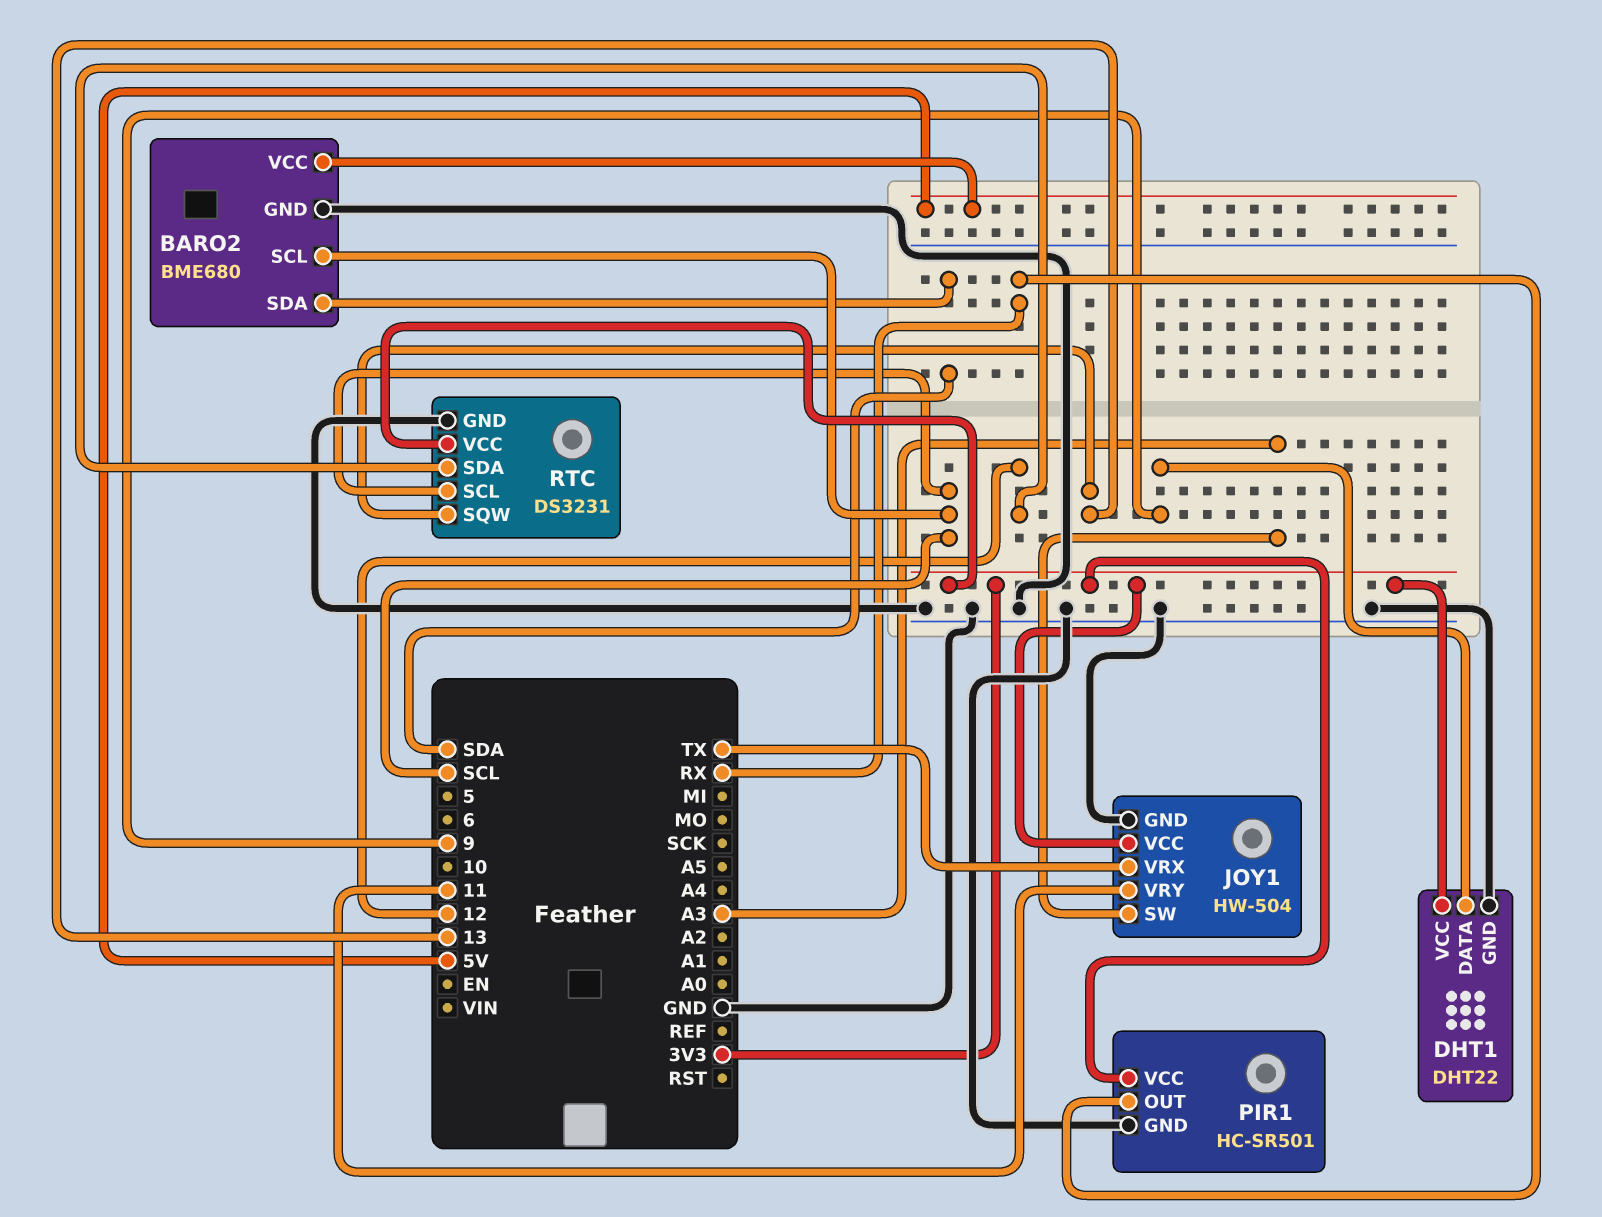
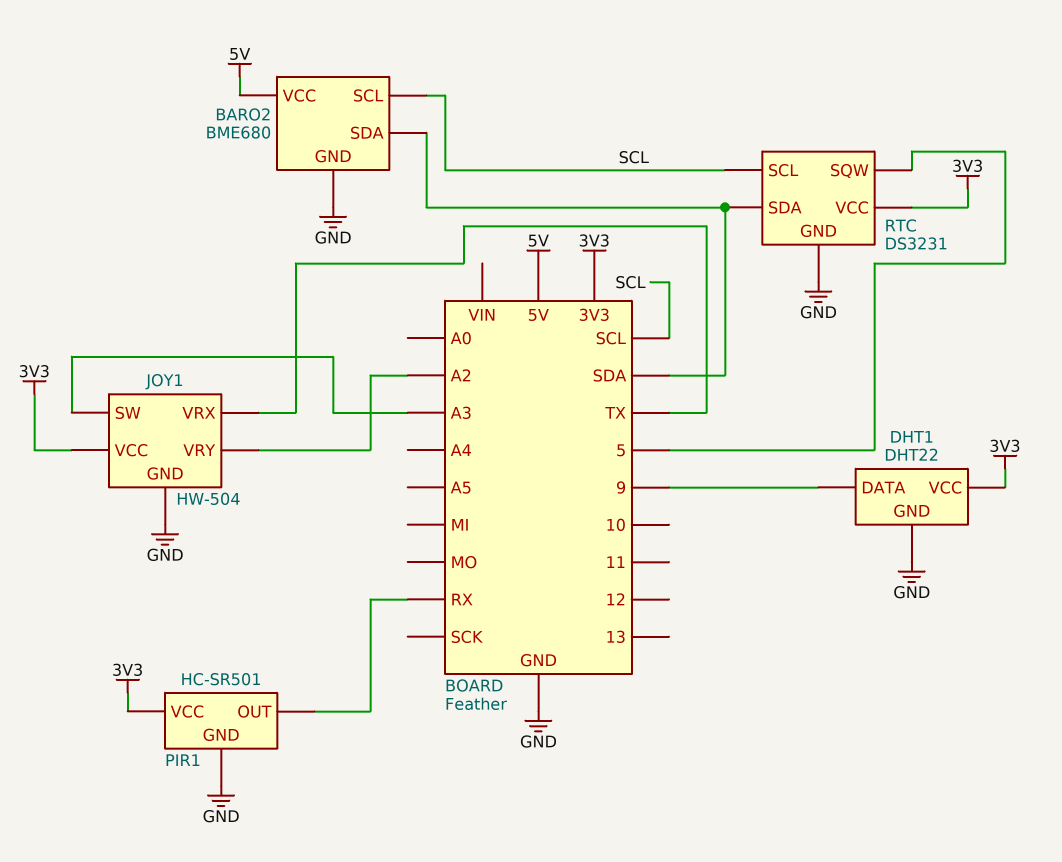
JOY1 pin VRY: 11 -> A2
RTC pin SDA: 12 -> SDA
RTC pin SQW: 13 -> 5

